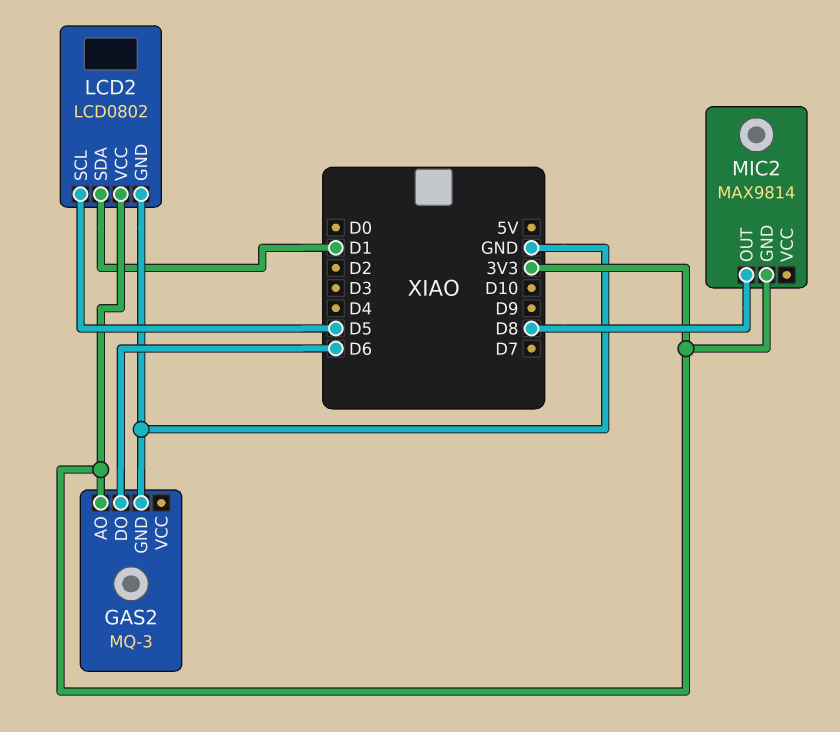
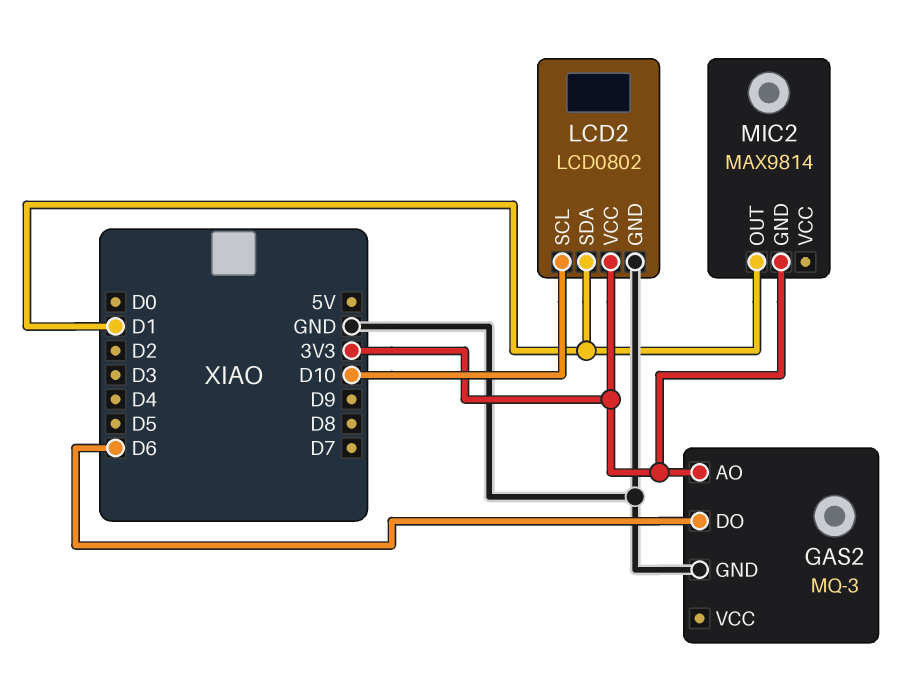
LCD2 pin SCL: D5 -> D10
MIC2 pin OUT: D8 -> D1

